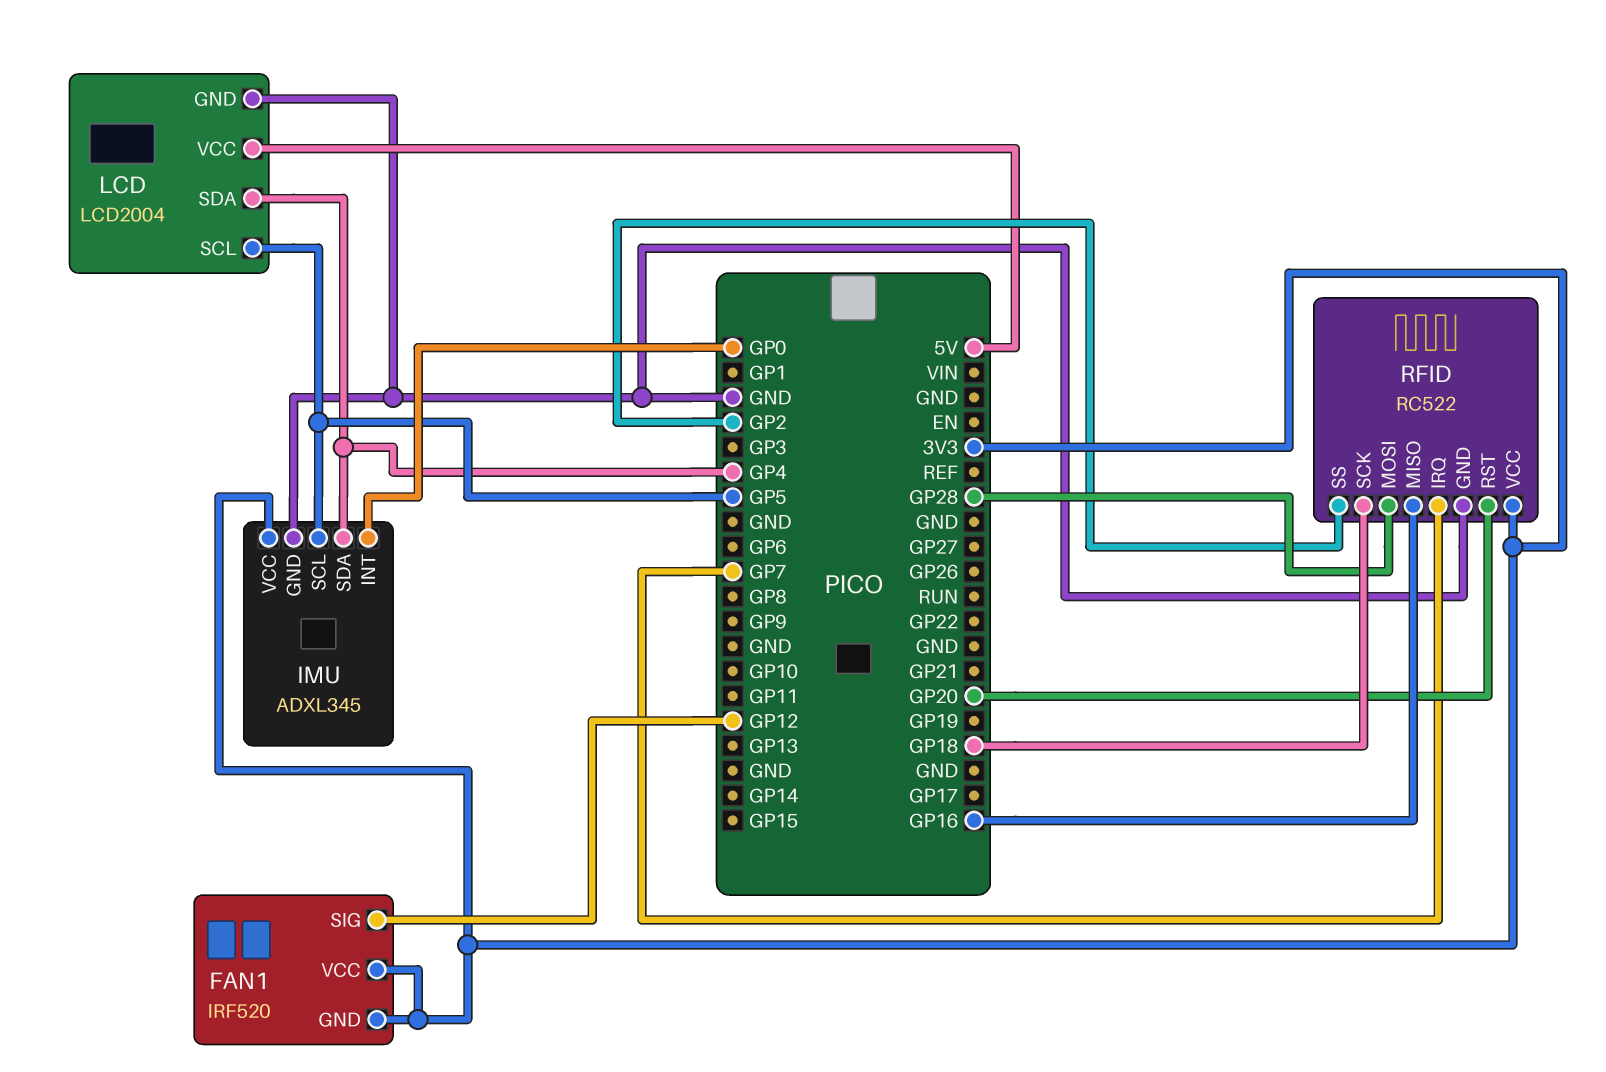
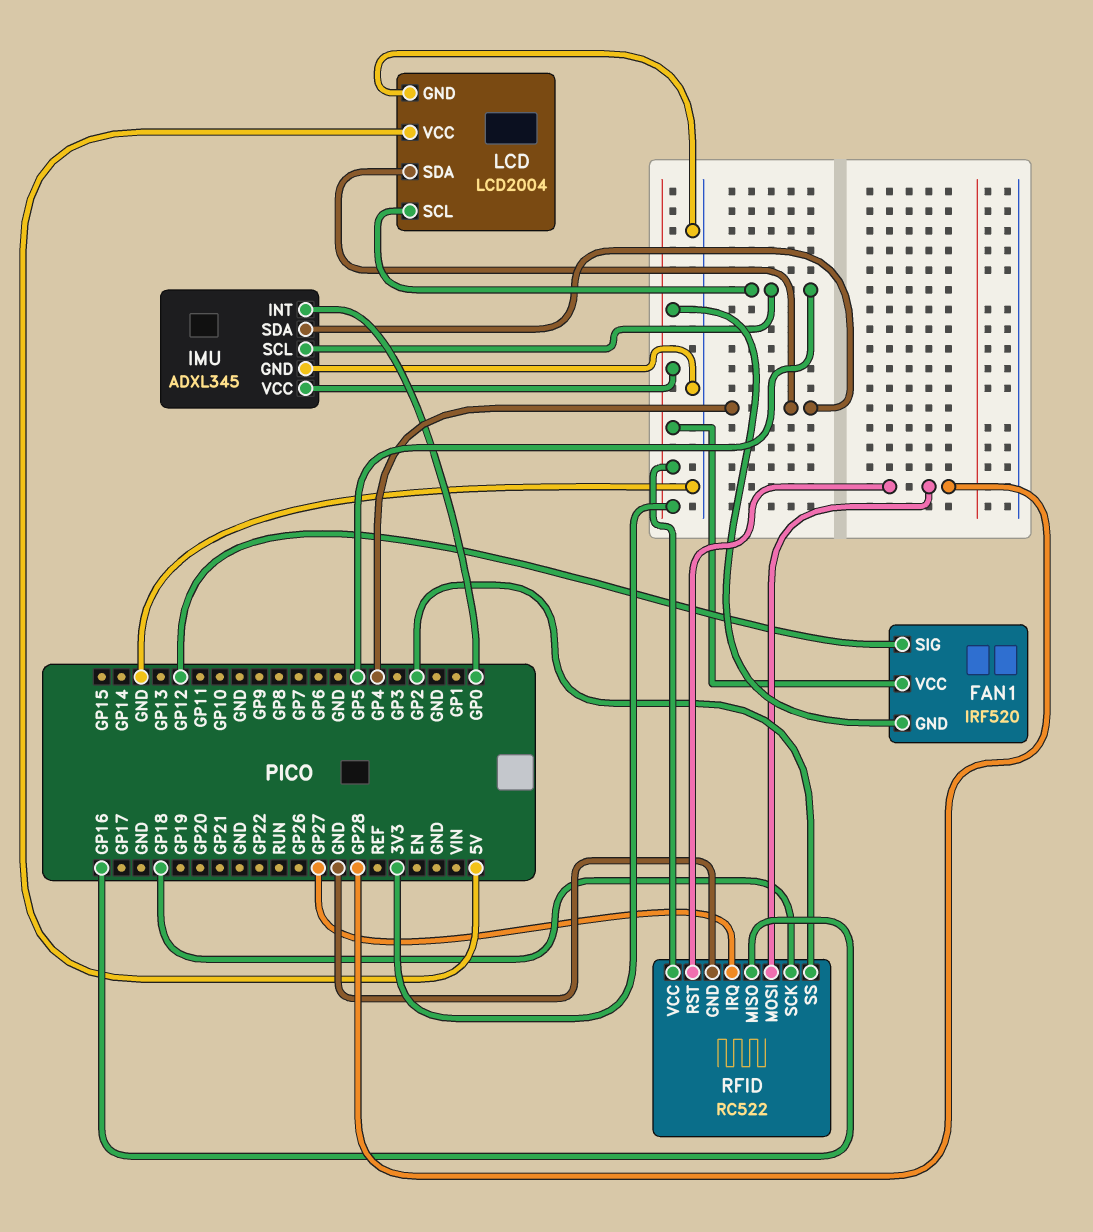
RFID pin IRQ: GP7 -> GP27
RFID pin RST: GP20 -> GP28

